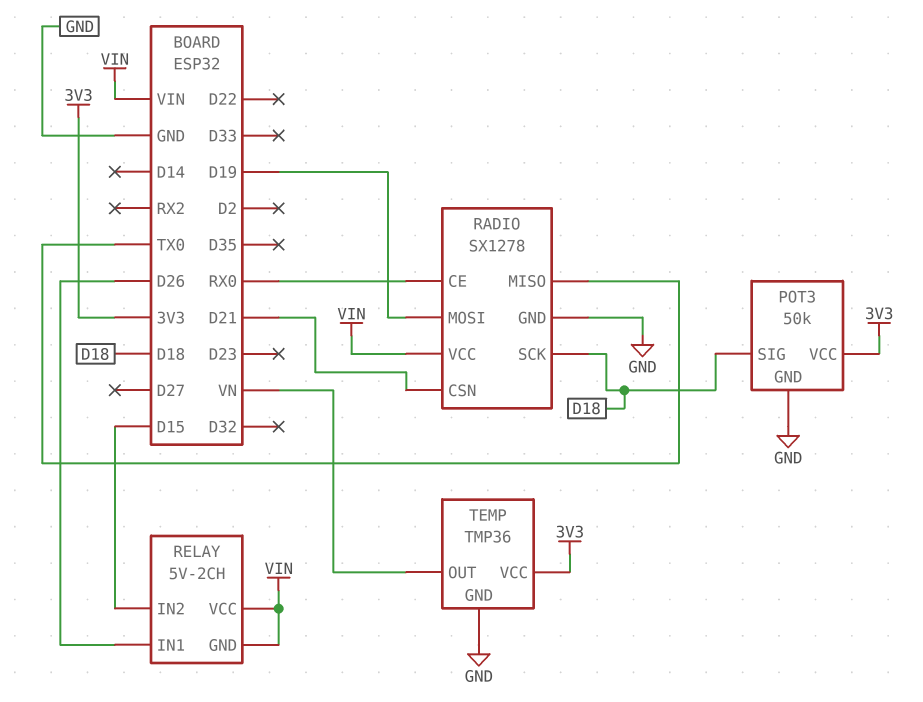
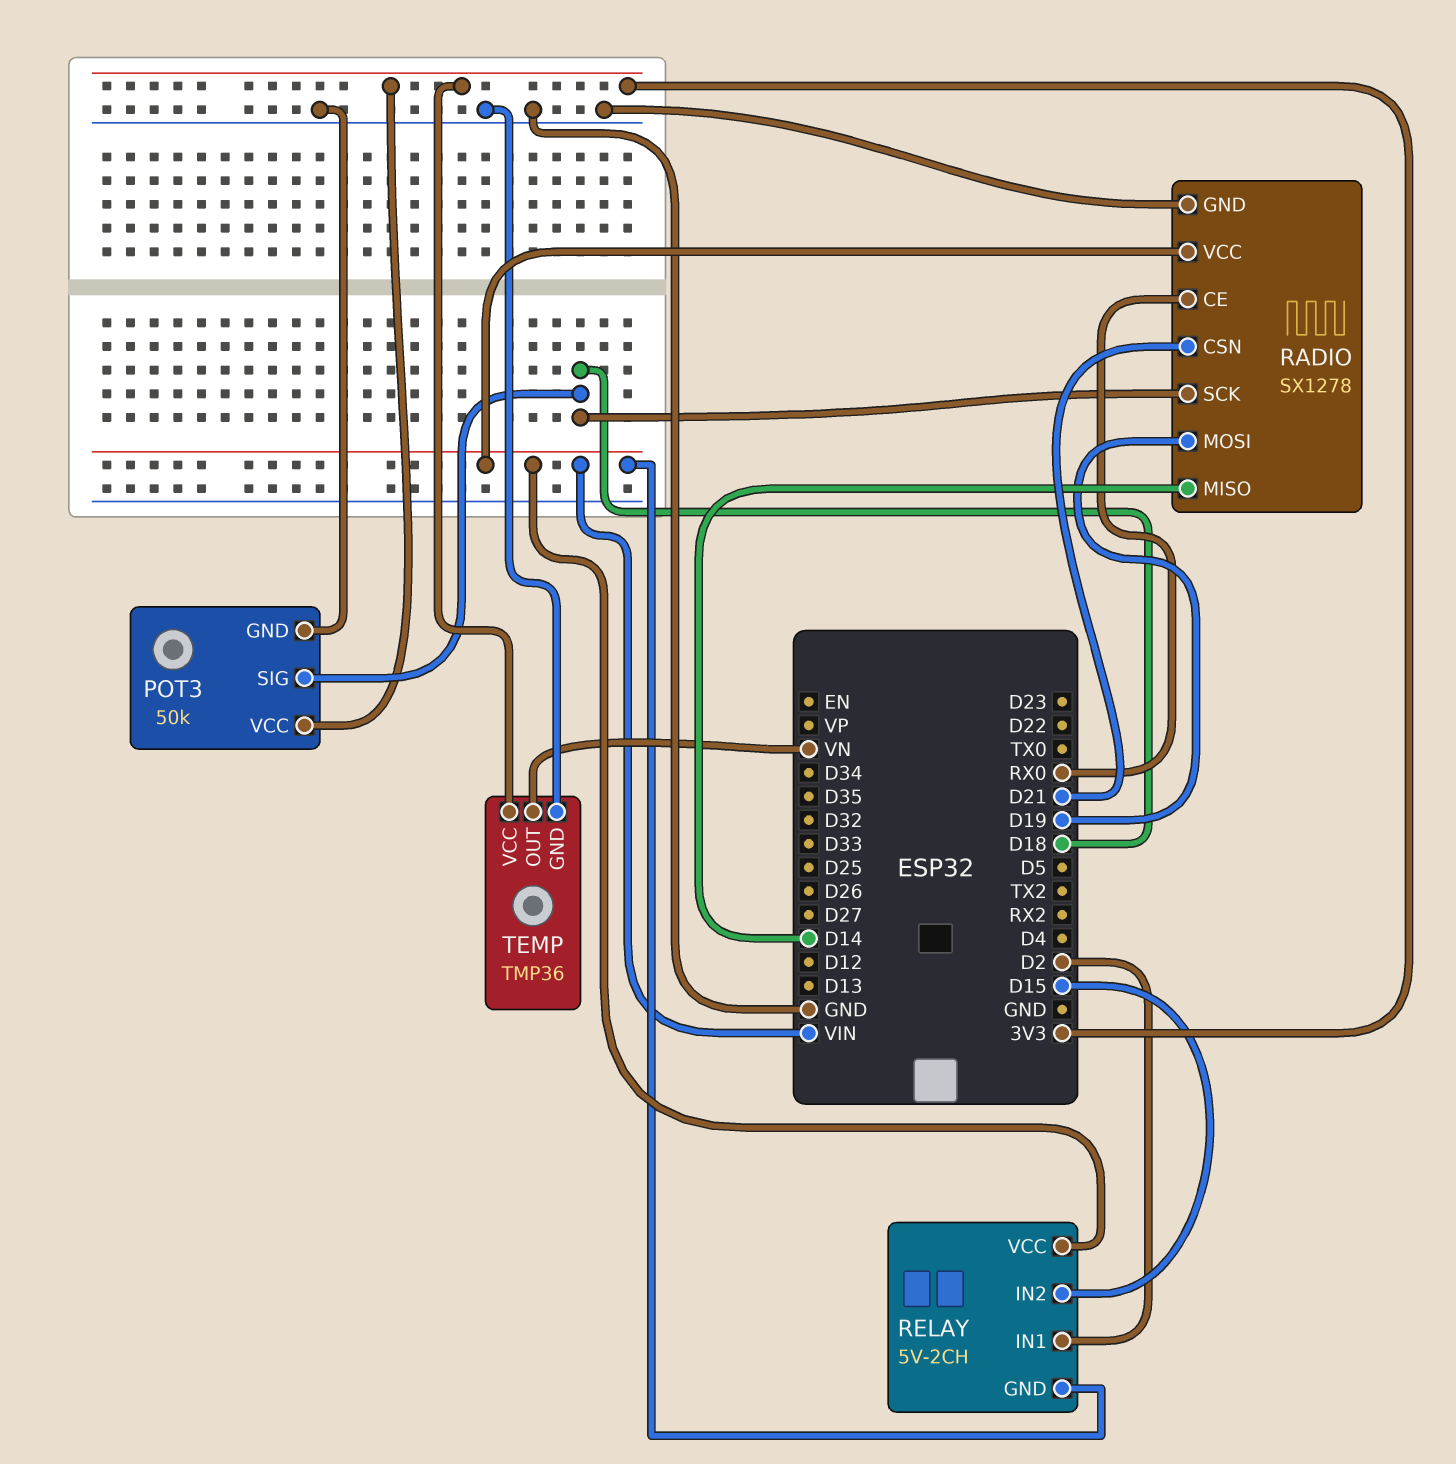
RADIO pin MISO: TX0 -> D14
RELAY pin IN1: D26 -> D2

